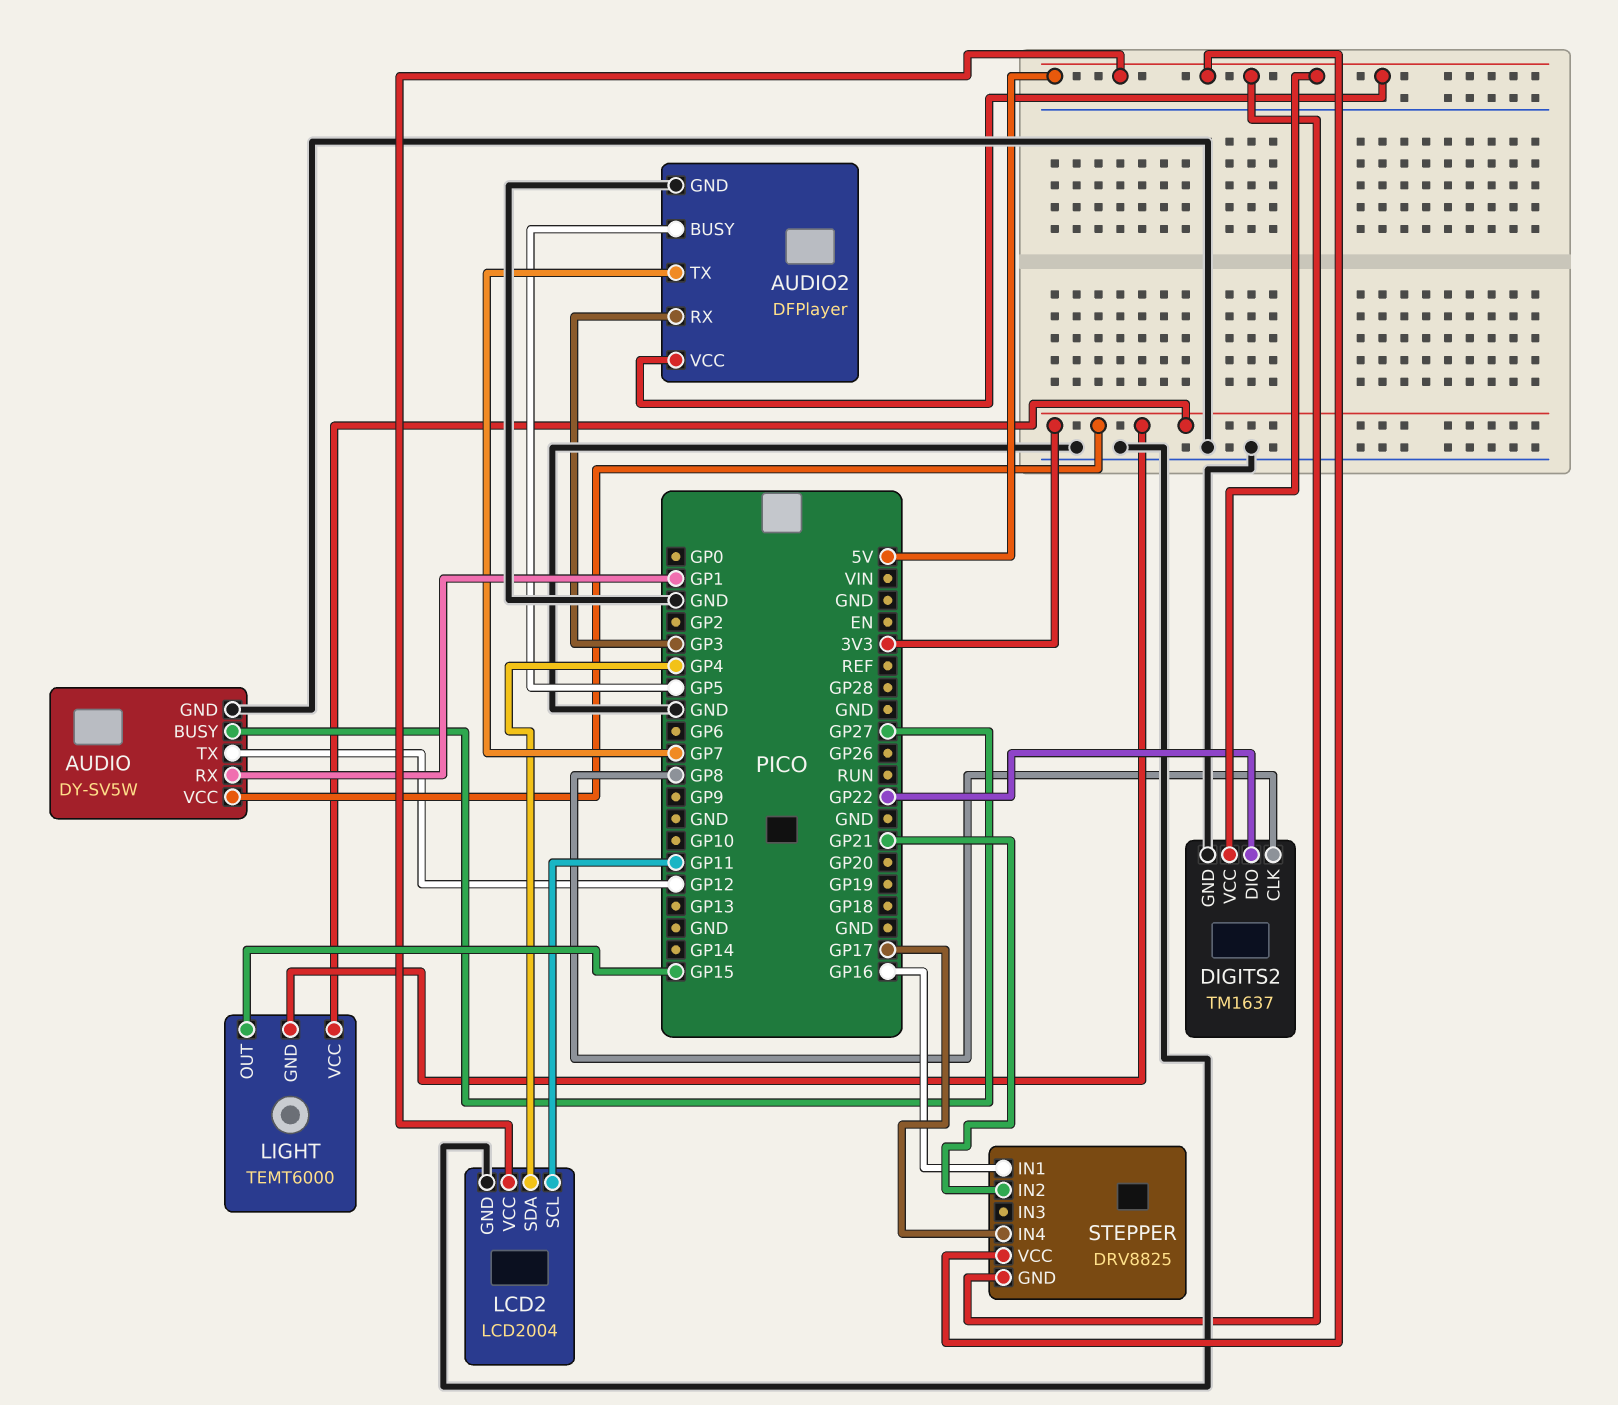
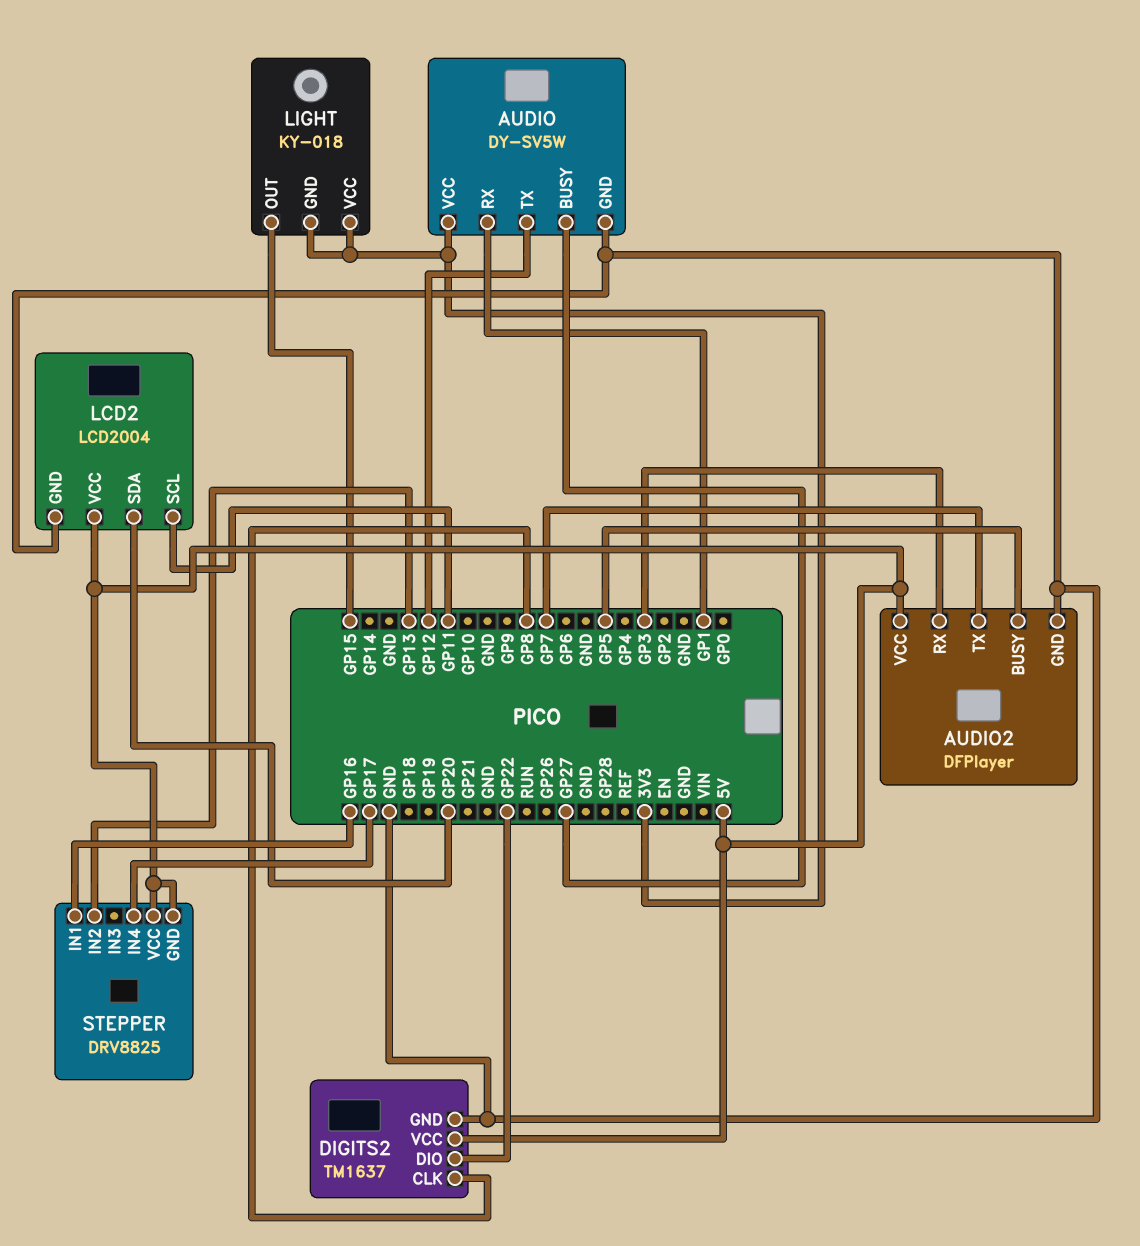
LCD2 pin SDA: GP4 -> GP20
LIGHT: TEMT6000 -> KY-018
STEPPER pin IN2: GP21 -> GP13

